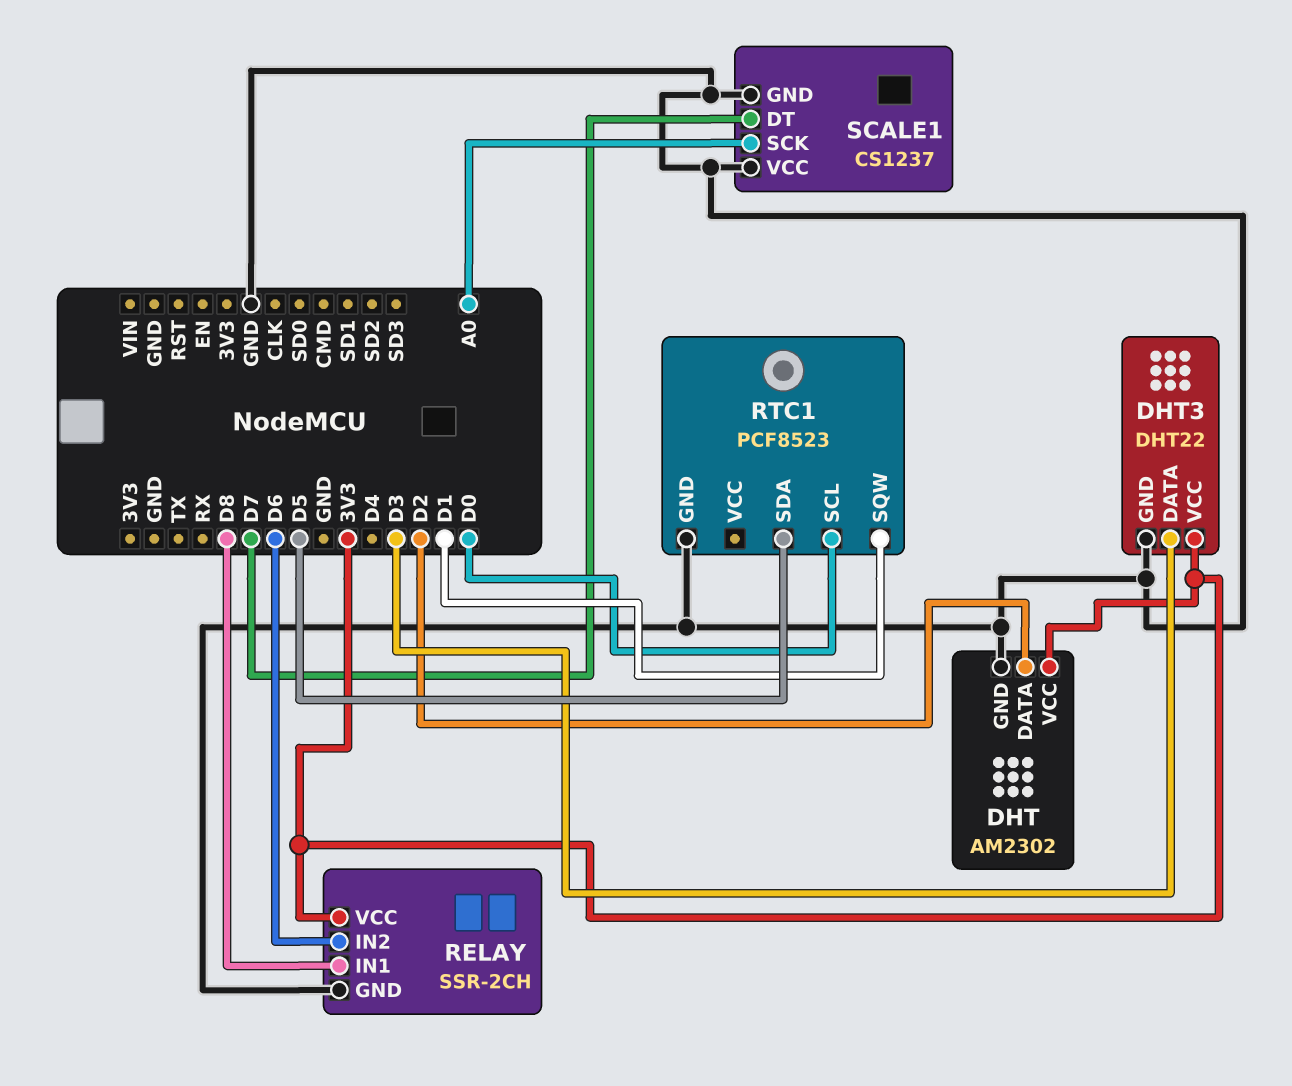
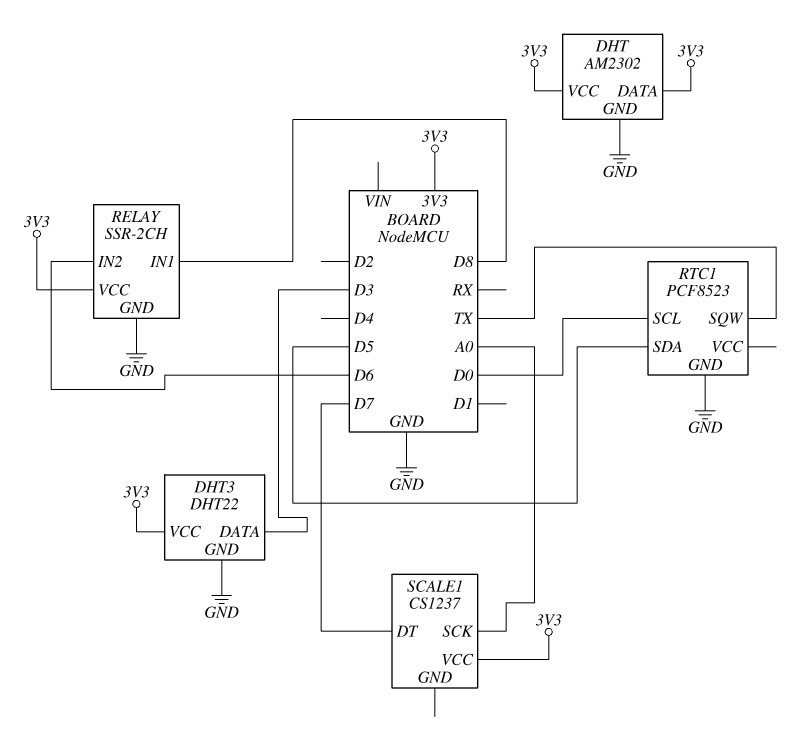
DHT pin DATA: D2 -> 3V3
RTC1 pin SQW: D1 -> TX
SCALE1 pin GND: GND -> none
SCALE1 pin VCC: GND -> 3V3

